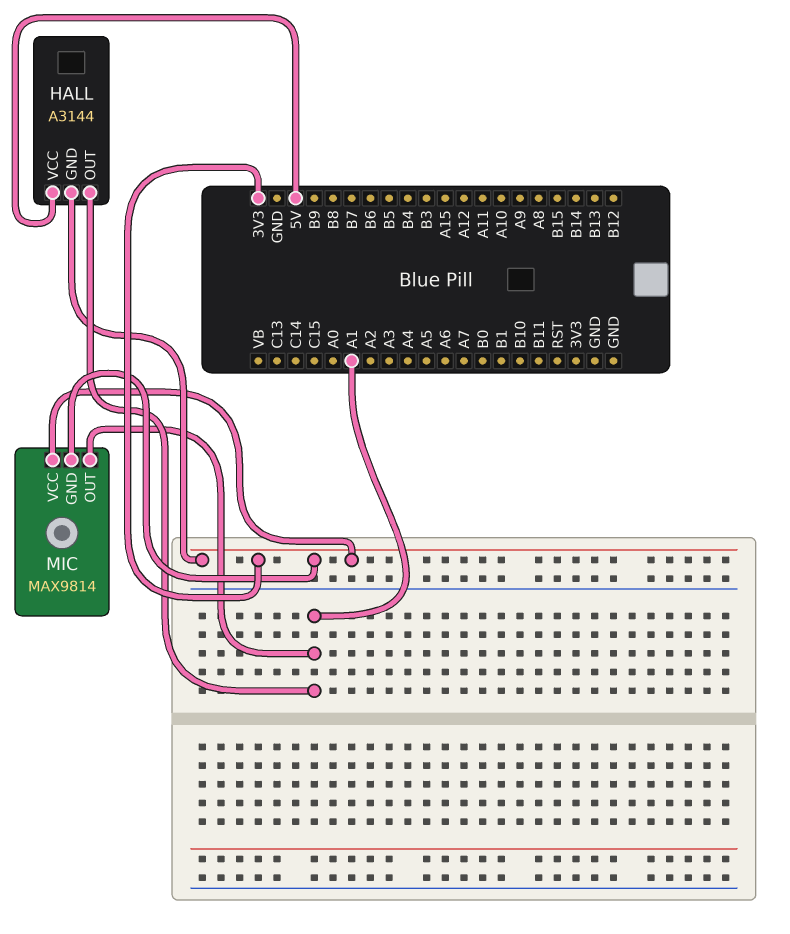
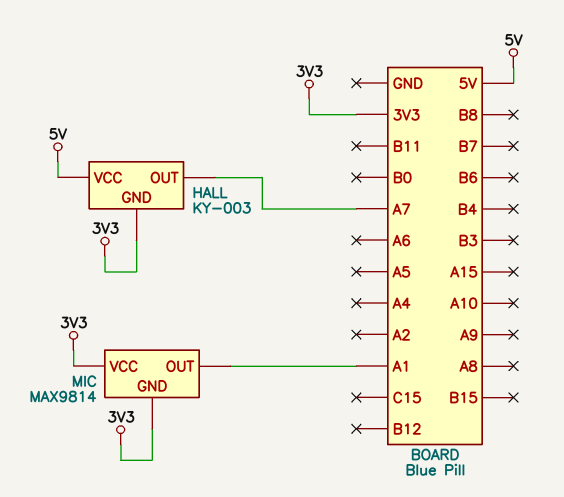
HALL: A3144 -> KY-003
HALL pin OUT: A1 -> A7

